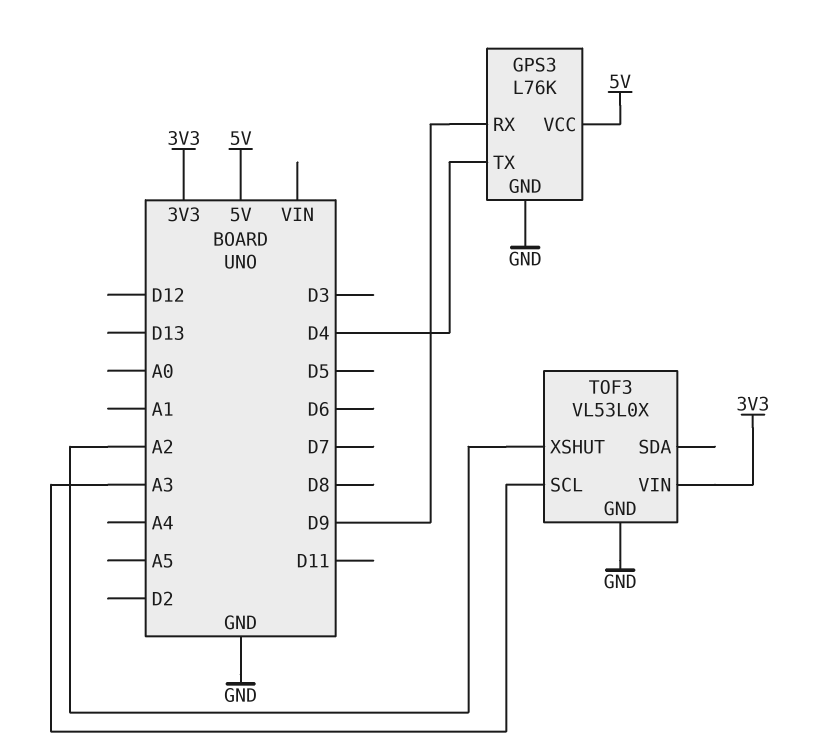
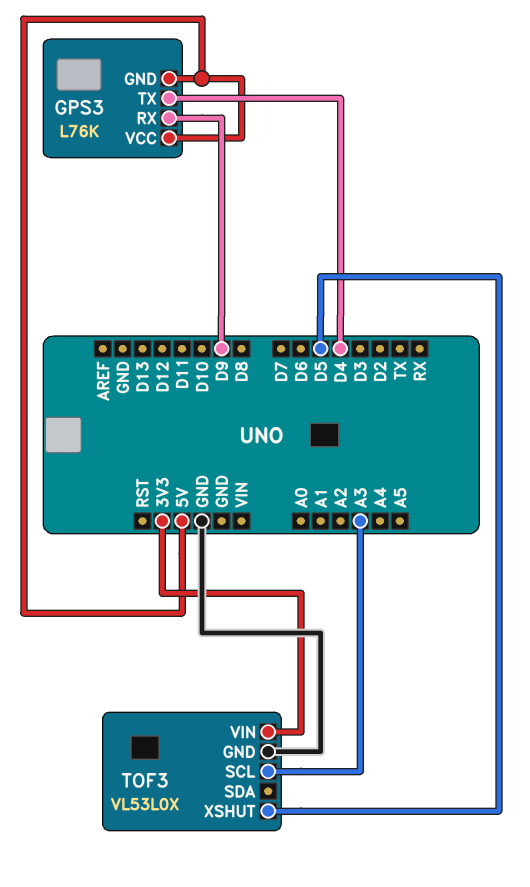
GPS3 pin GND: GND -> 5V
TOF3 pin XSHUT: A2 -> D5

